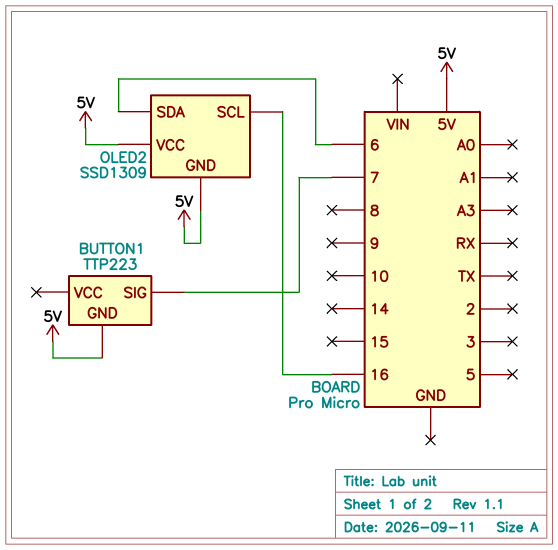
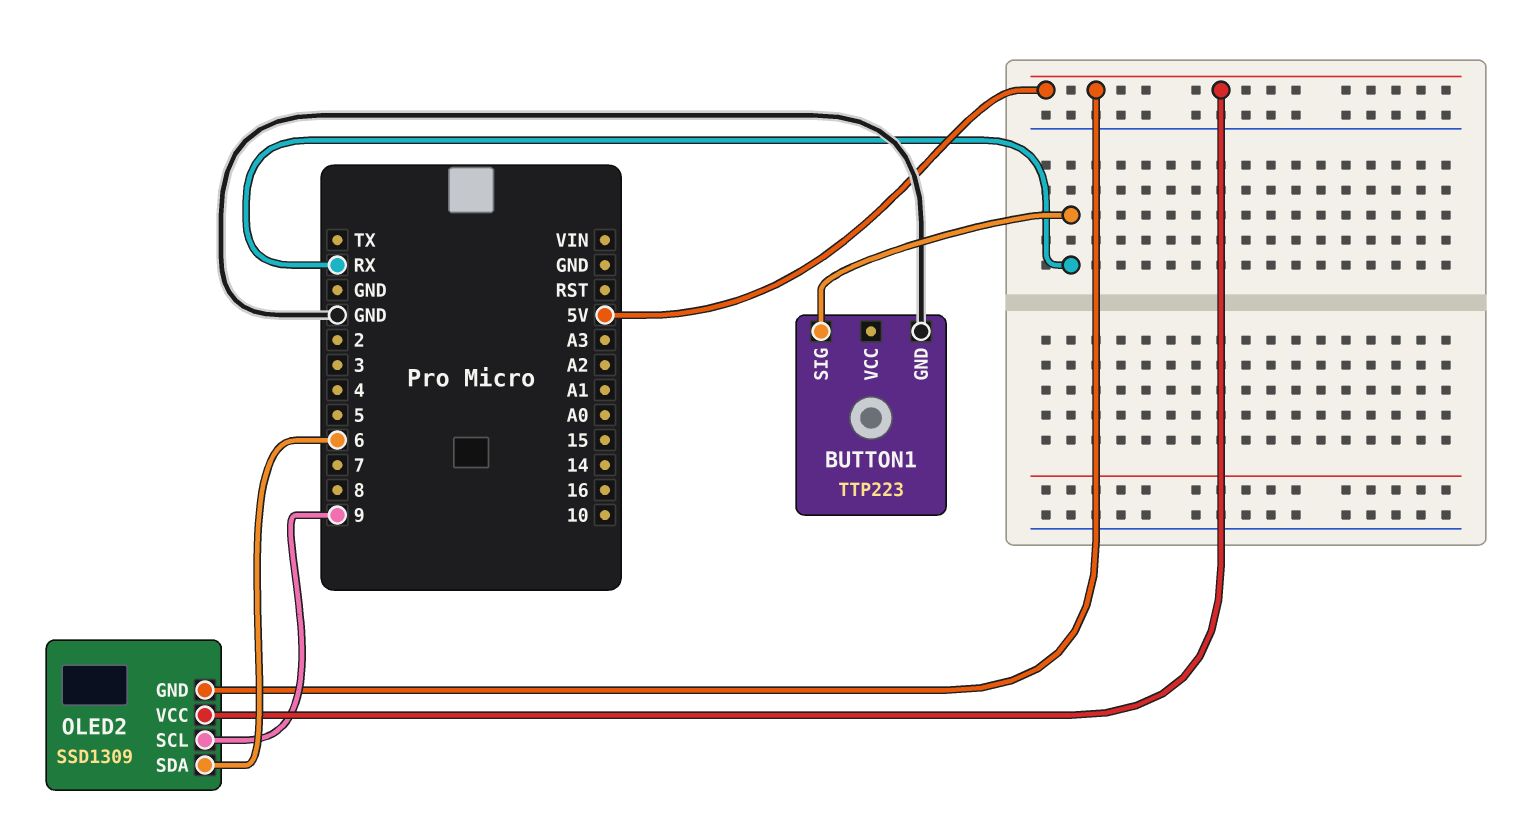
BUTTON1 pin GND: 5V -> GND
BUTTON1 pin SIG: 7 -> RX
OLED2 pin SCL: 16 -> 9

